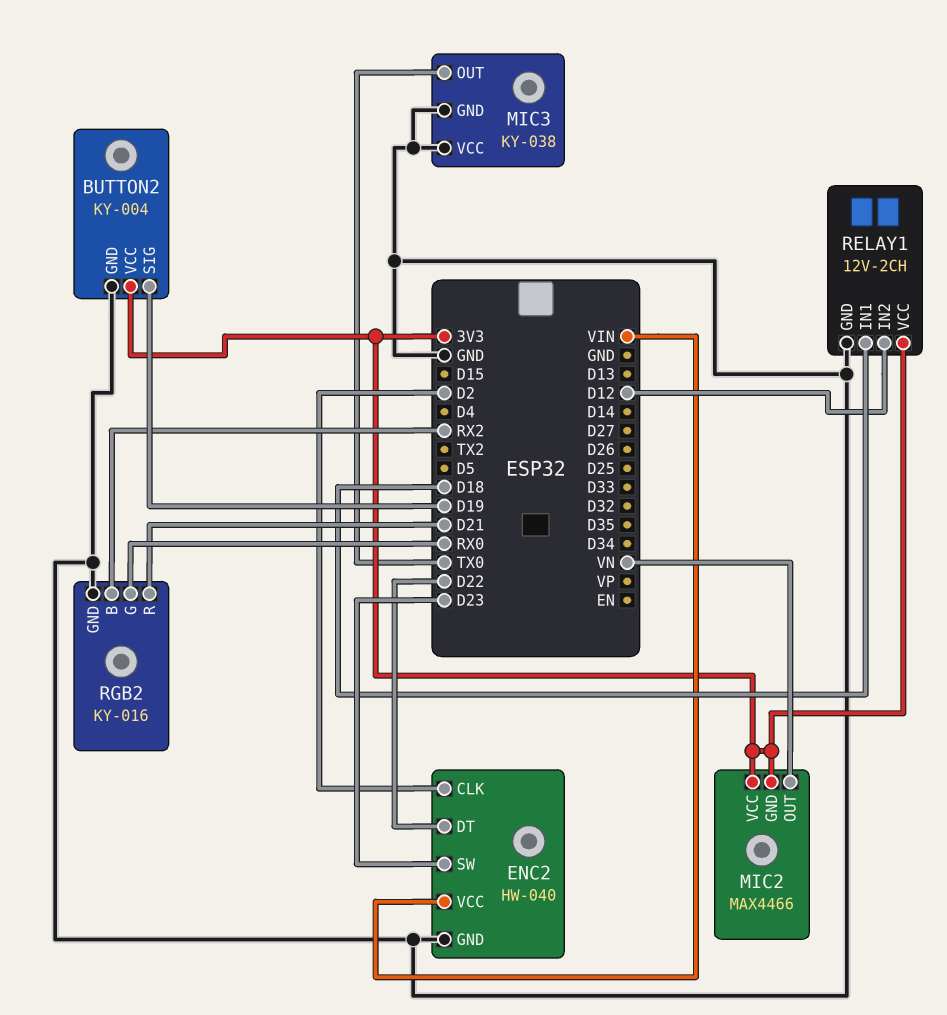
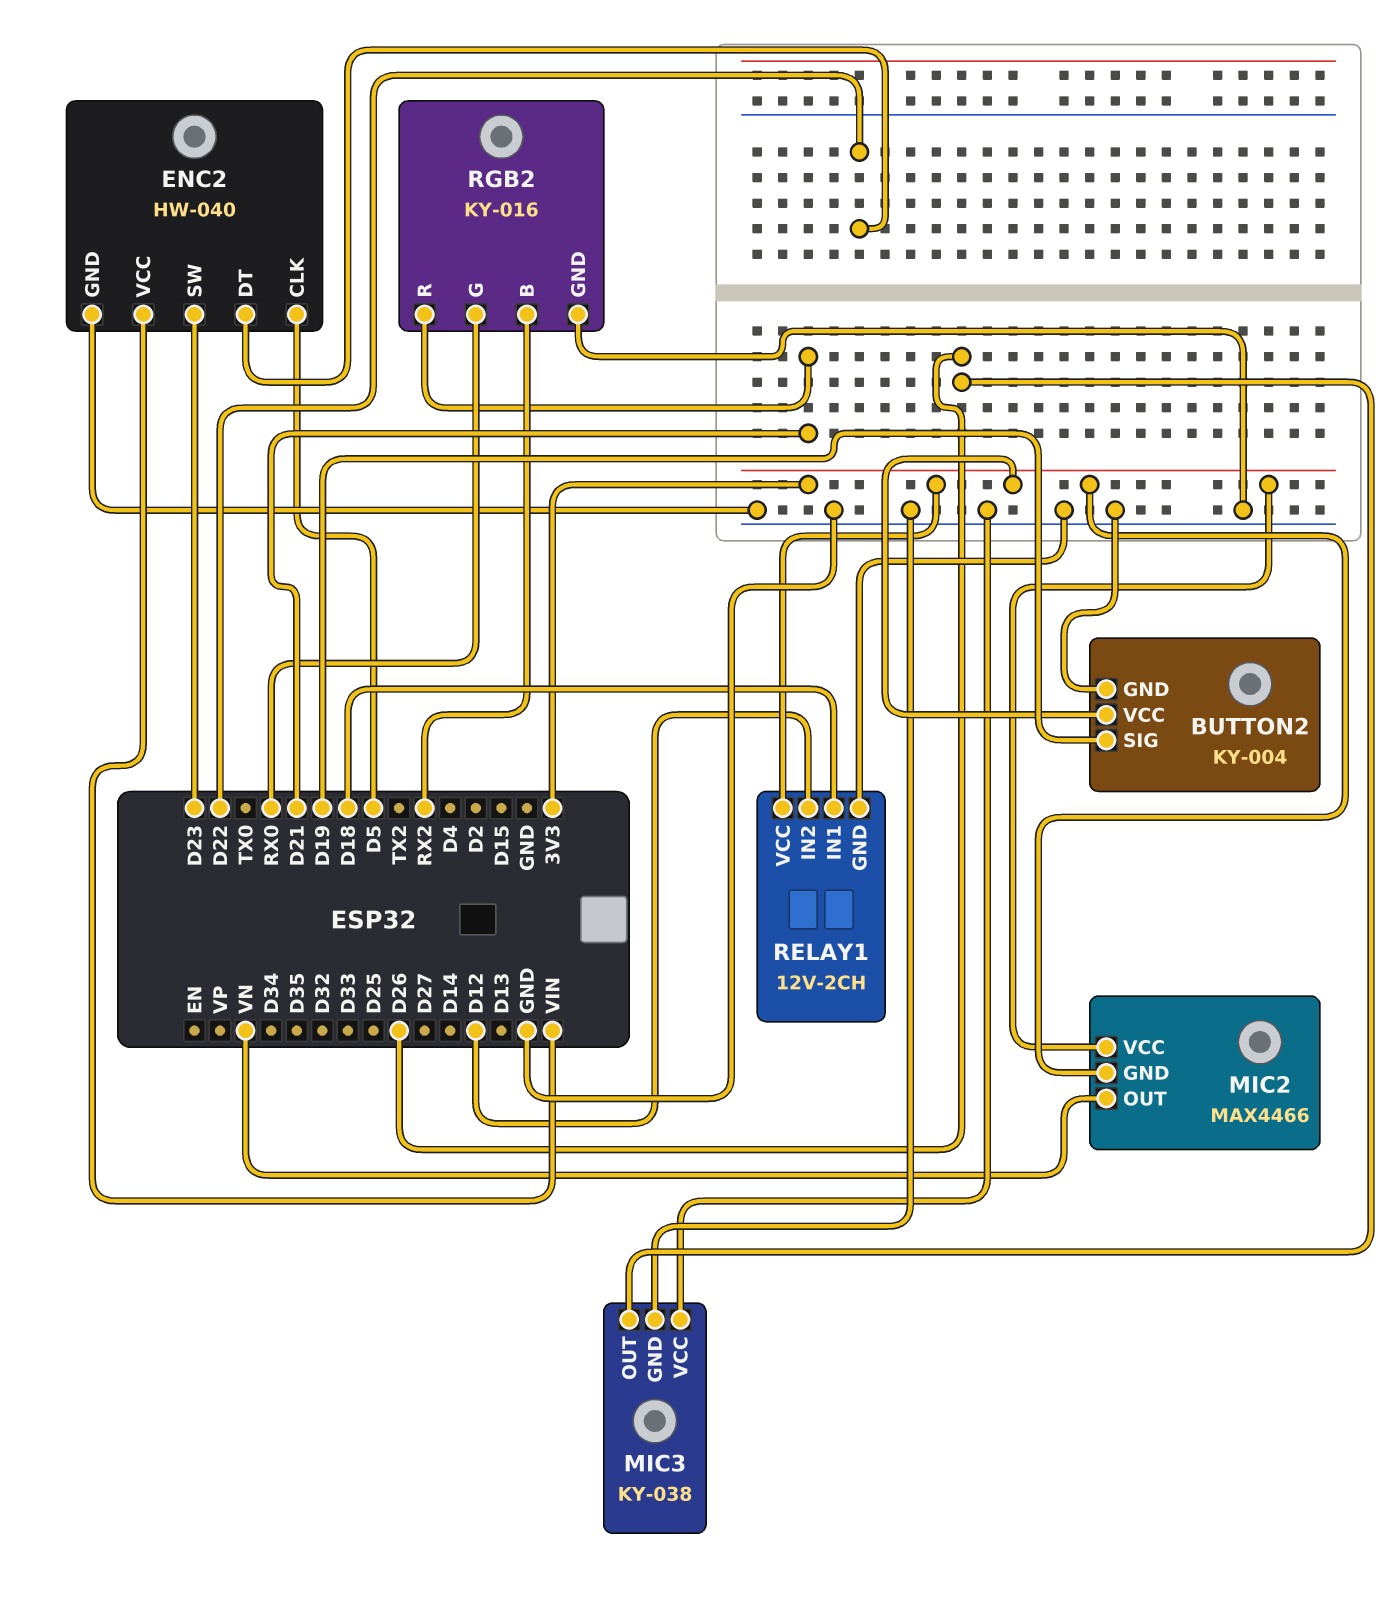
ENC2 pin CLK: D2 -> D5
MIC3 pin OUT: TX0 -> D26

